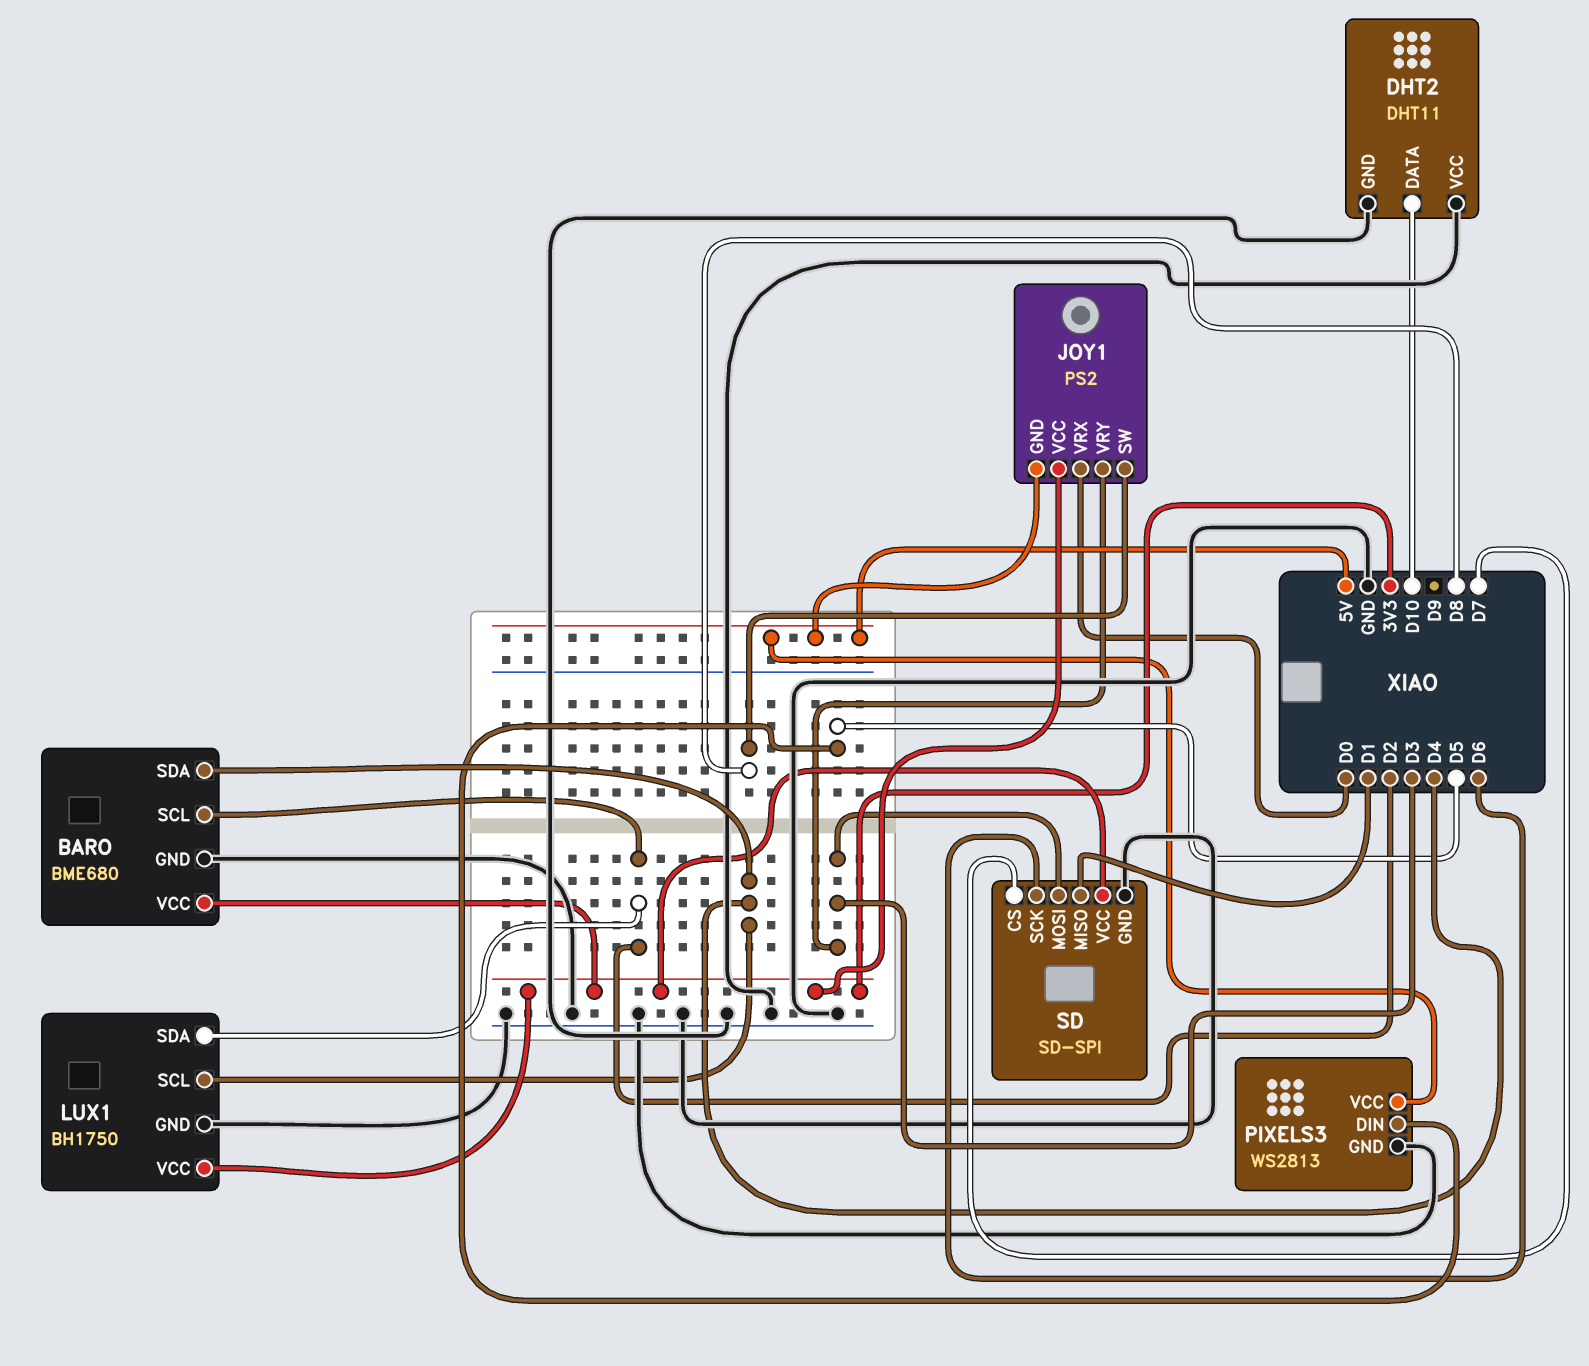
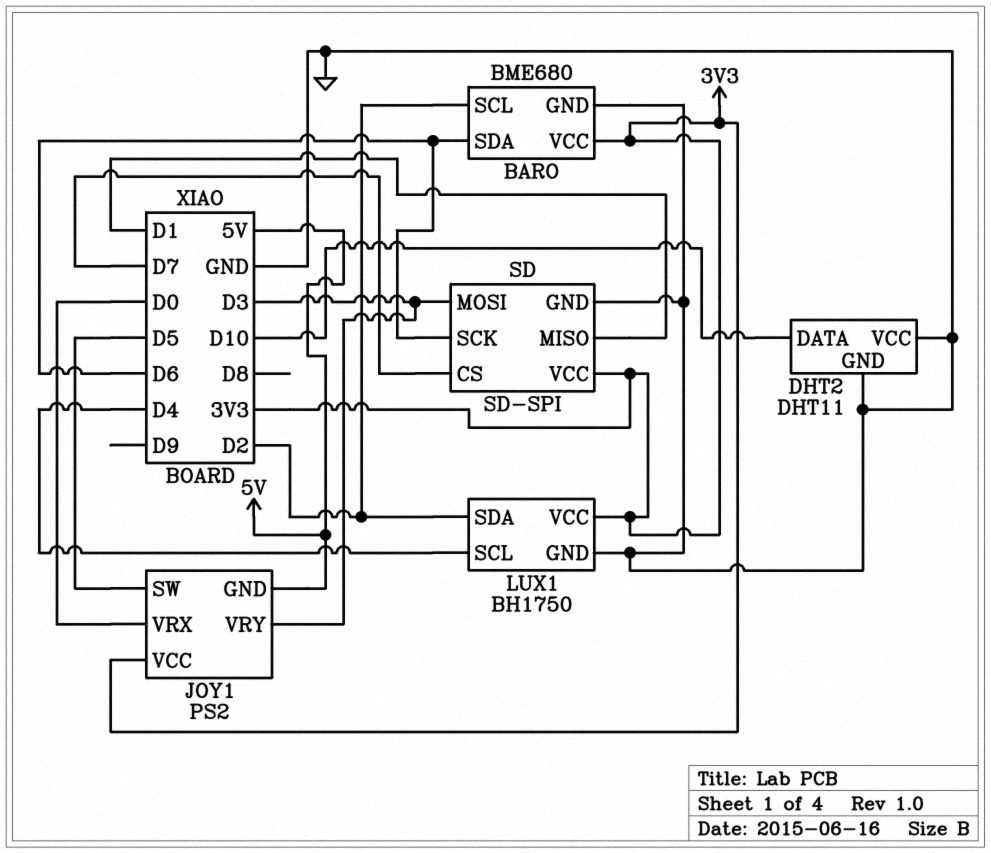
BARO pin SDA: D4 -> D6
JOY1 pin SW: D8 -> D5
PIXELS3: WS2813 -> none
PIXELS3 pin DIN: D5 -> none
PIXELS3 pin GND: GND -> none
PIXELS3 pin VCC: 5V -> none

